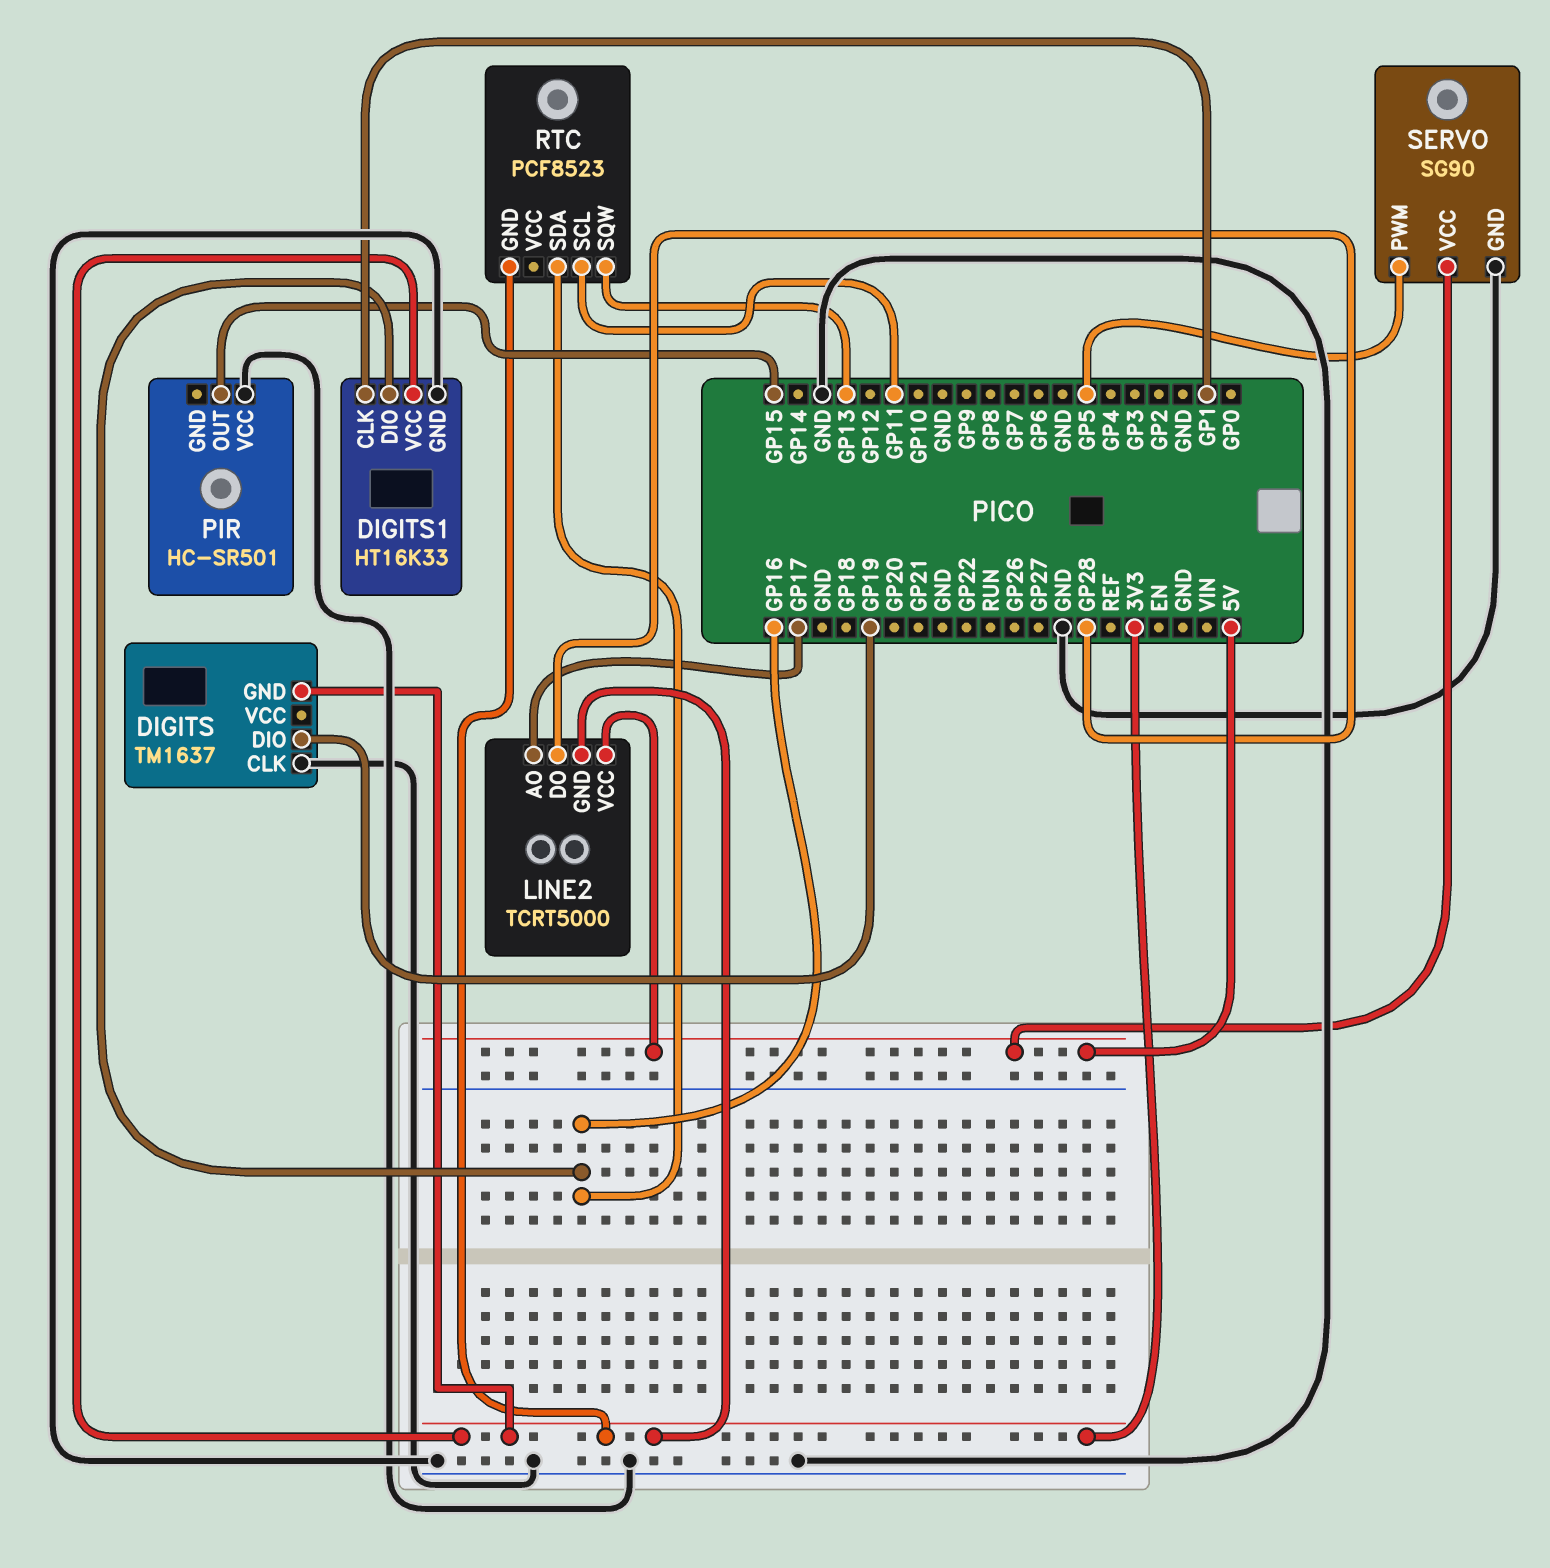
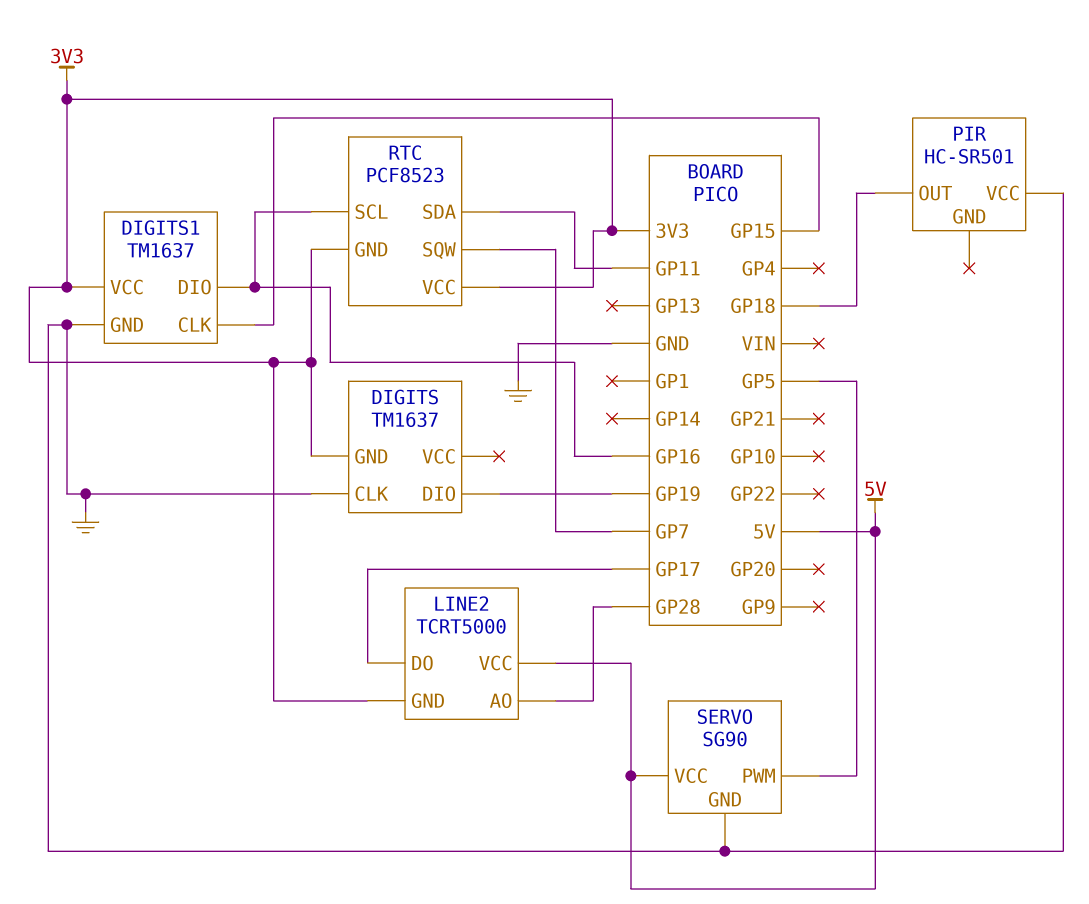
DIGITS1: HT16K33 -> TM1637
DIGITS1 pin CLK: GP1 -> GP15
LINE2 pin AO: GP17 -> GP28
LINE2 pin DO: GP28 -> GP17
PIR pin OUT: GP15 -> GP18
RTC pin SCL: GP11 -> GP16
RTC pin SDA: GP16 -> GP11
RTC pin SQW: GP13 -> GP7
RTC pin VCC: none -> 3V3

